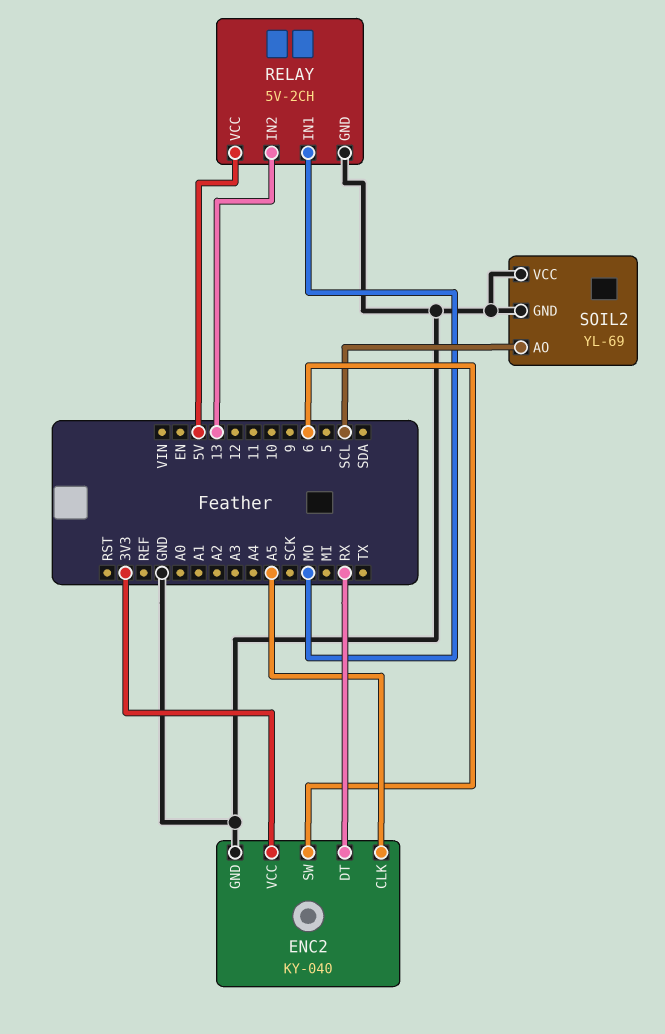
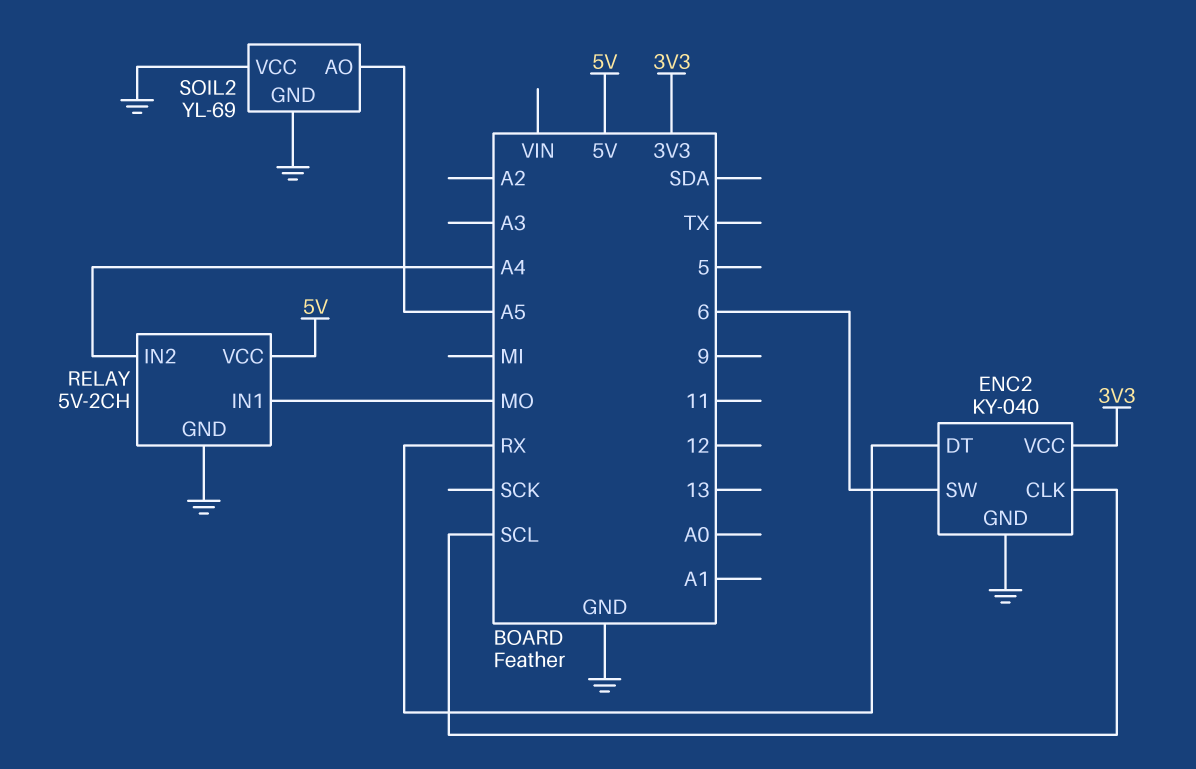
ENC2 pin CLK: A5 -> SCL
RELAY pin IN2: 13 -> A4
SOIL2 pin AO: SCL -> A5

